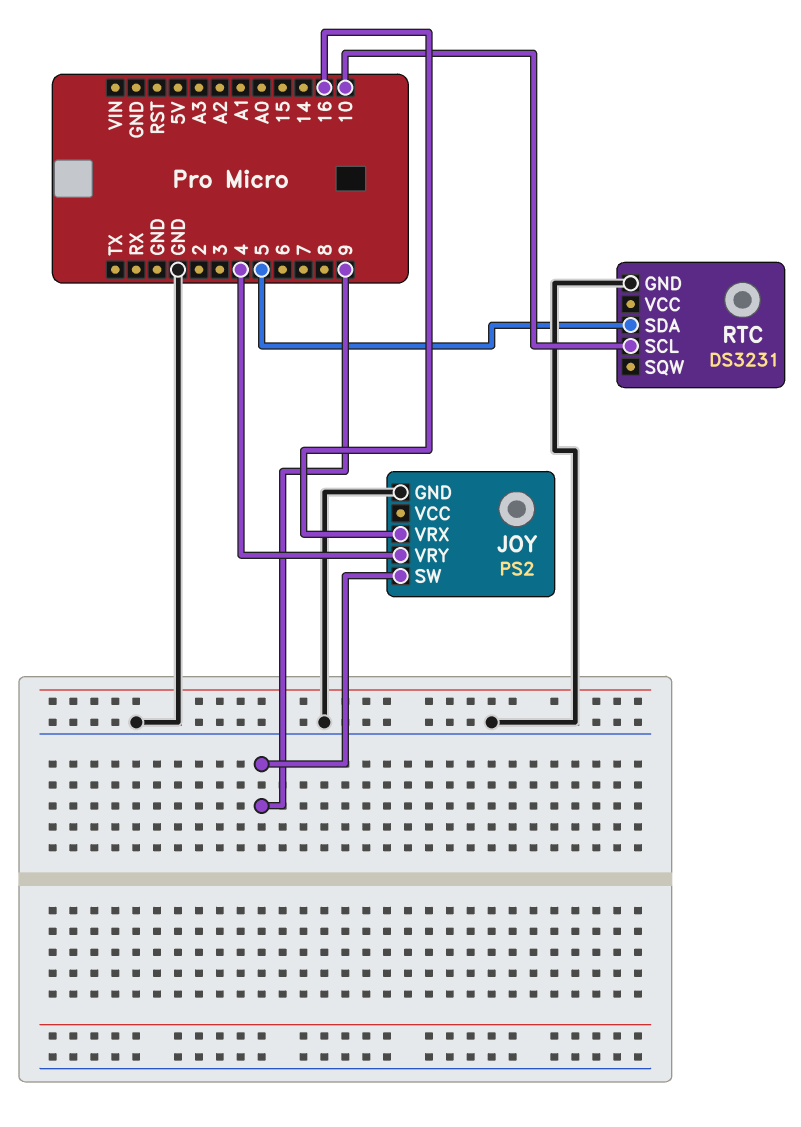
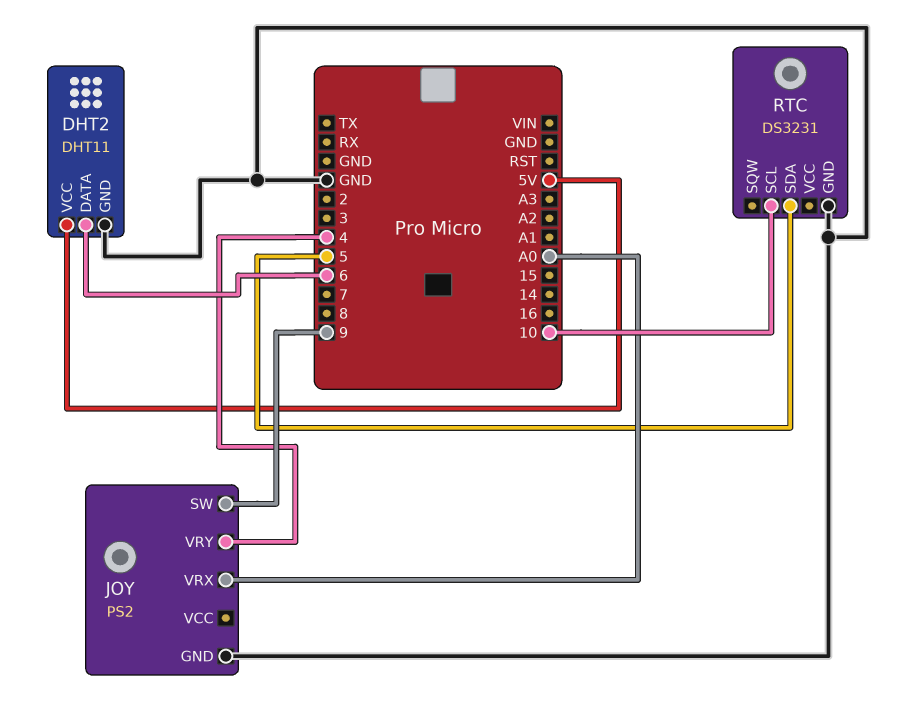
DHT2: none -> DHT11
DHT2 pin DATA: none -> 6
DHT2 pin GND: none -> GND
DHT2 pin VCC: none -> 5V
JOY pin VRX: 16 -> A0

